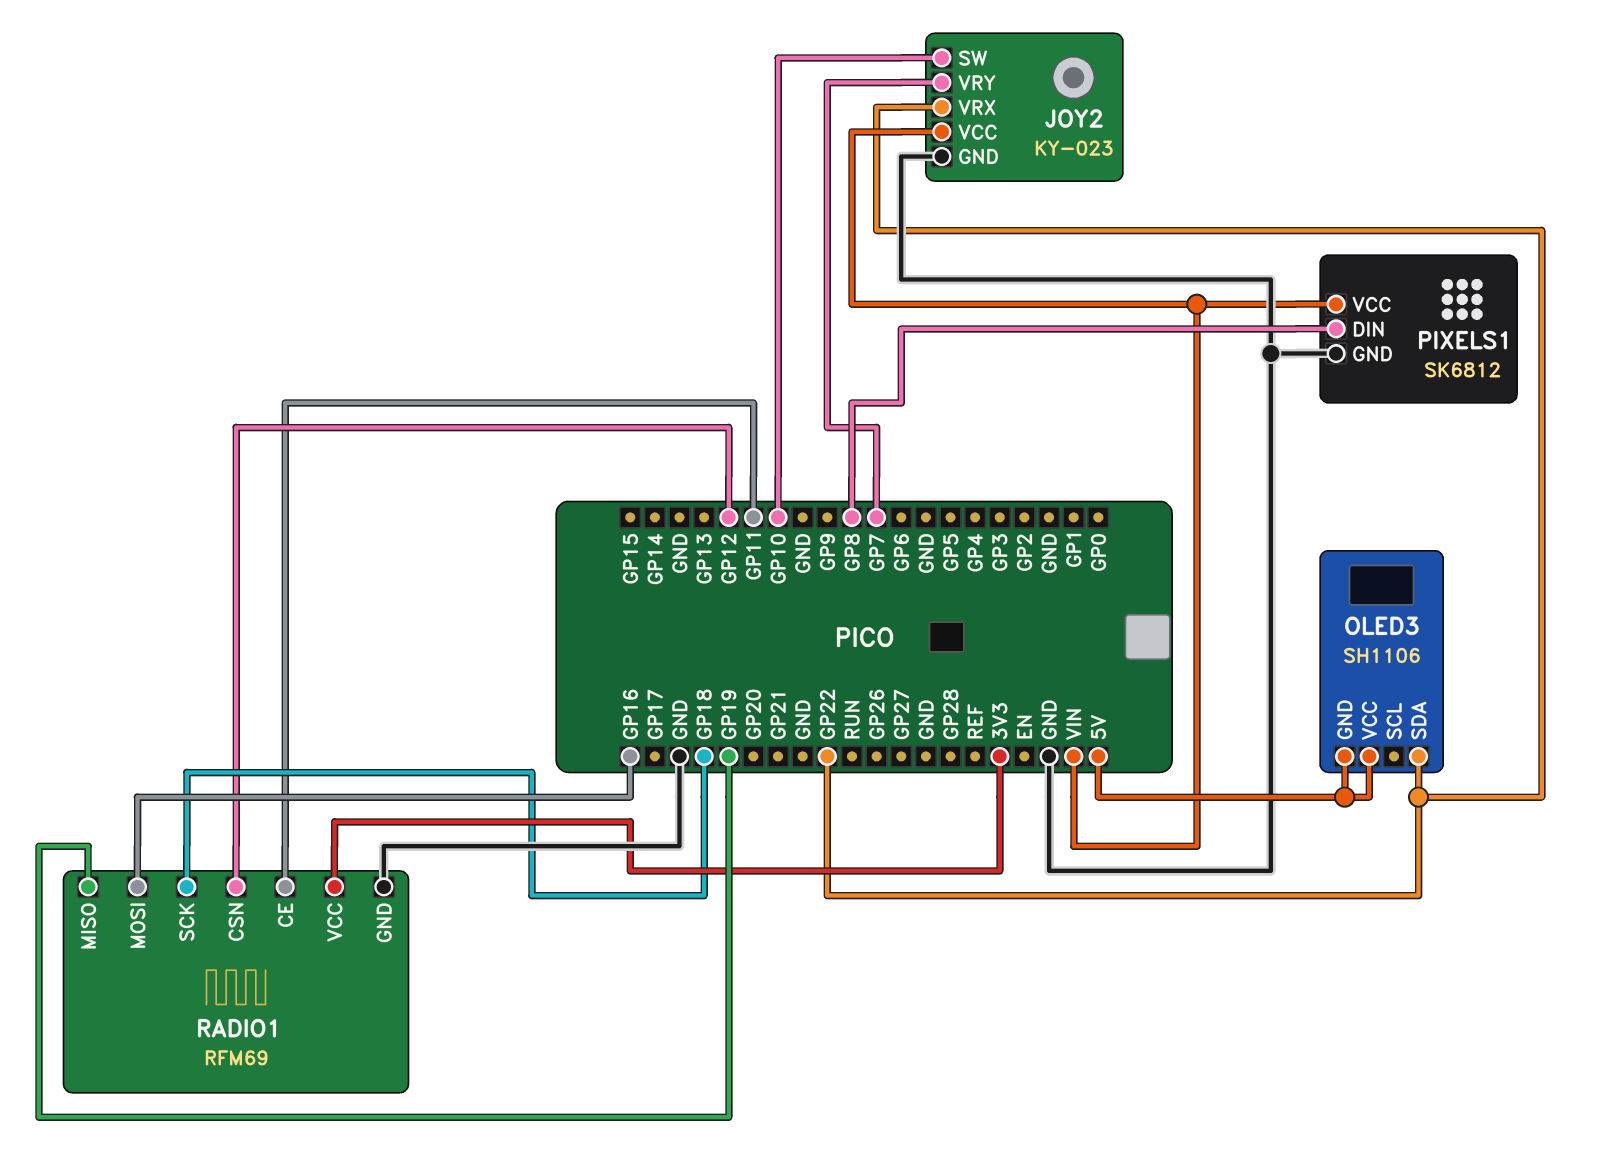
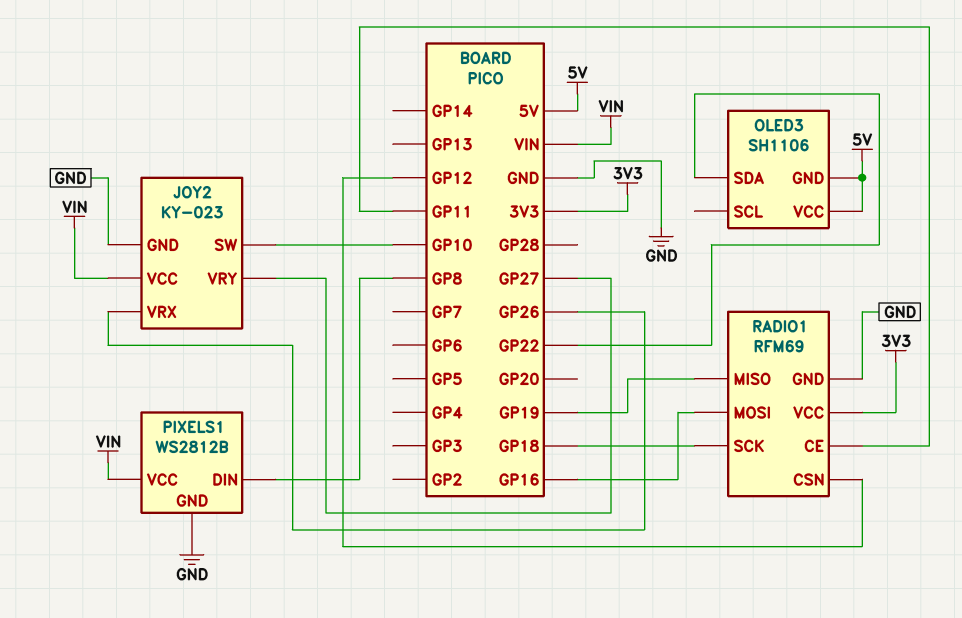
JOY2 pin VRX: GP22 -> GP26
JOY2 pin VRY: GP7 -> GP27
PIXELS1: SK6812 -> WS2812B

